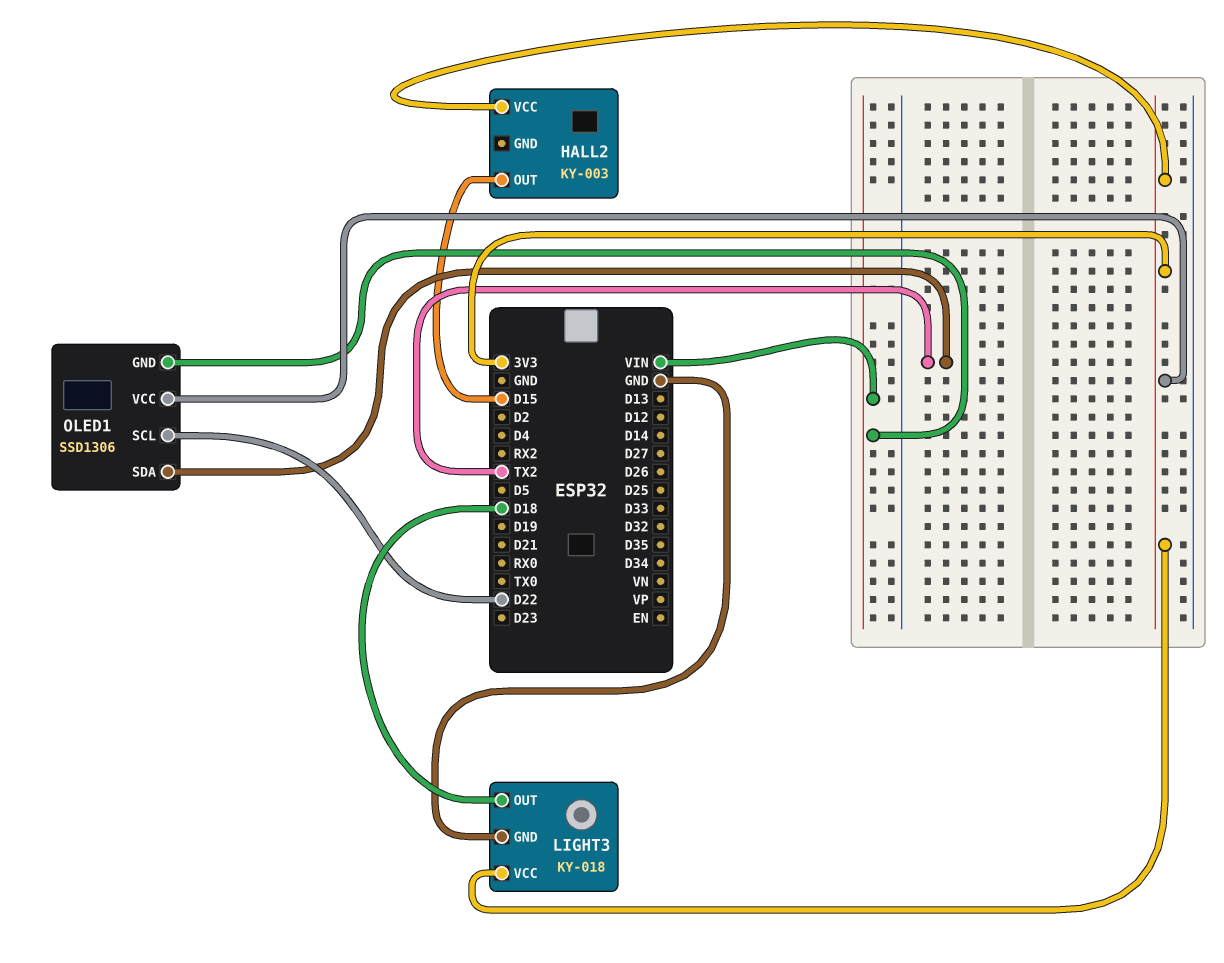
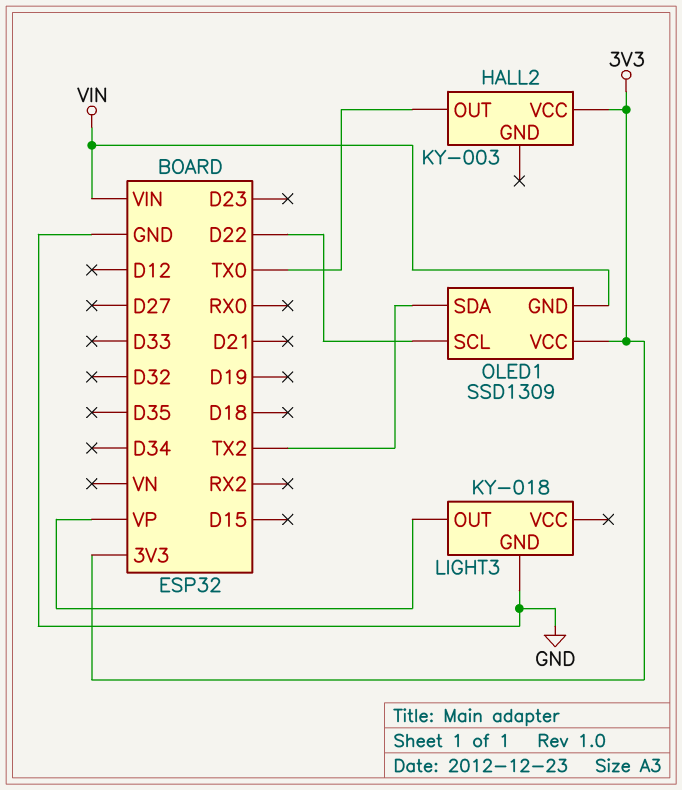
HALL2 pin OUT: D15 -> TX0
LIGHT3 pin OUT: D18 -> VP
LIGHT3 pin VCC: 3V3 -> none
OLED1: SSD1306 -> SSD1309

